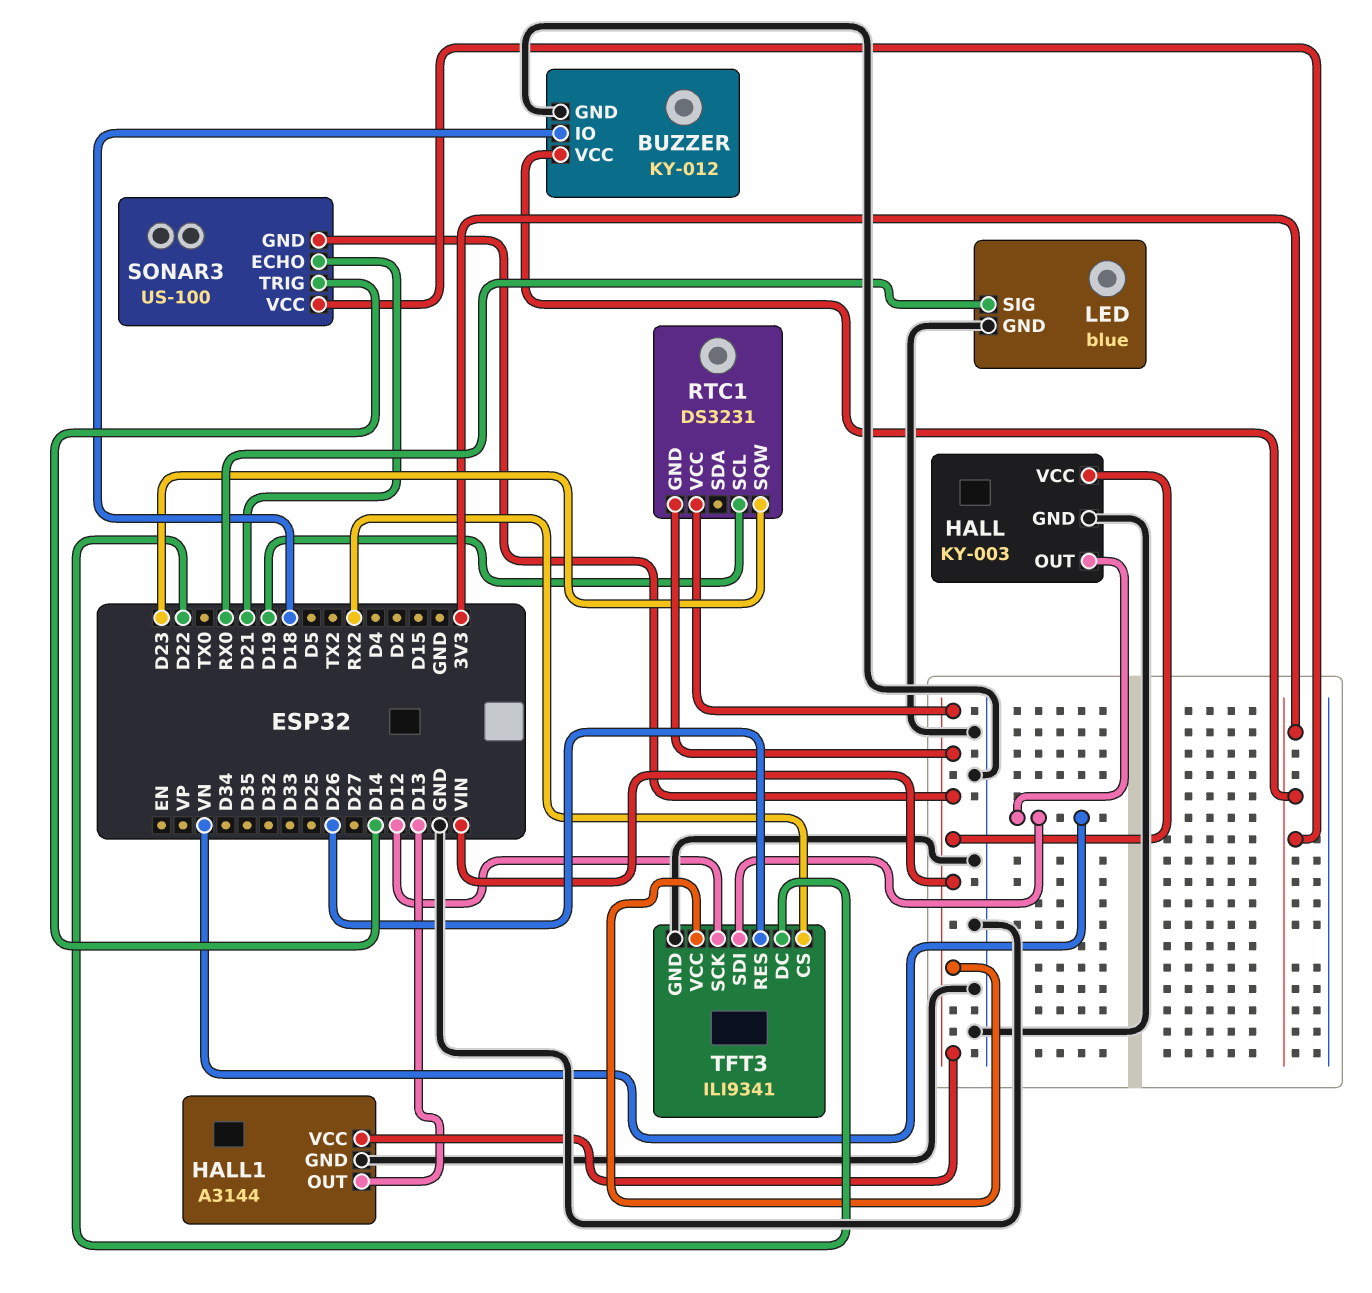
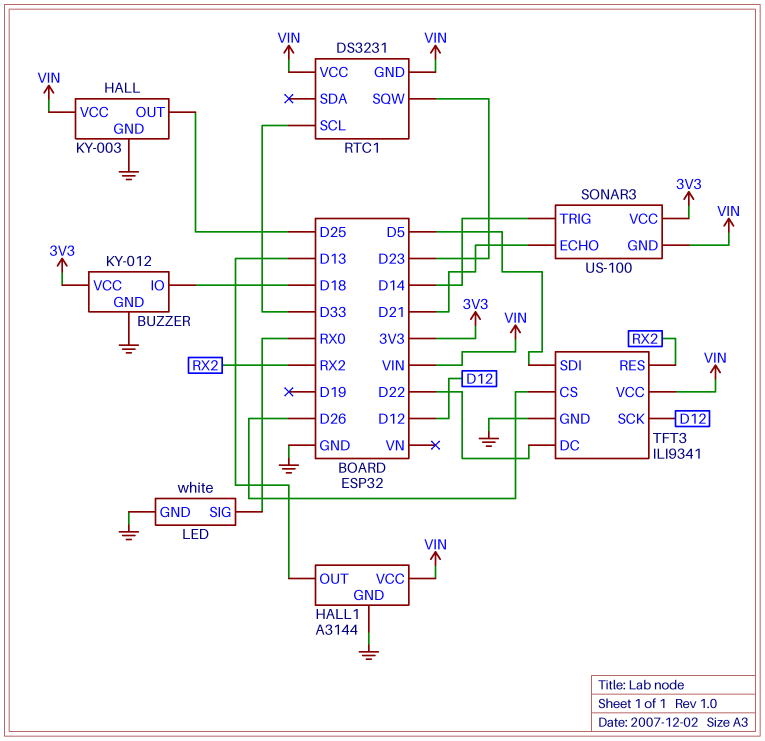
HALL pin OUT: VN -> D25
LED: blue -> white
RTC1 pin SCL: D19 -> D33
TFT3 pin CS: RX2 -> D26
TFT3 pin RES: D26 -> RX2
TFT3 pin SDI: VN -> D5

